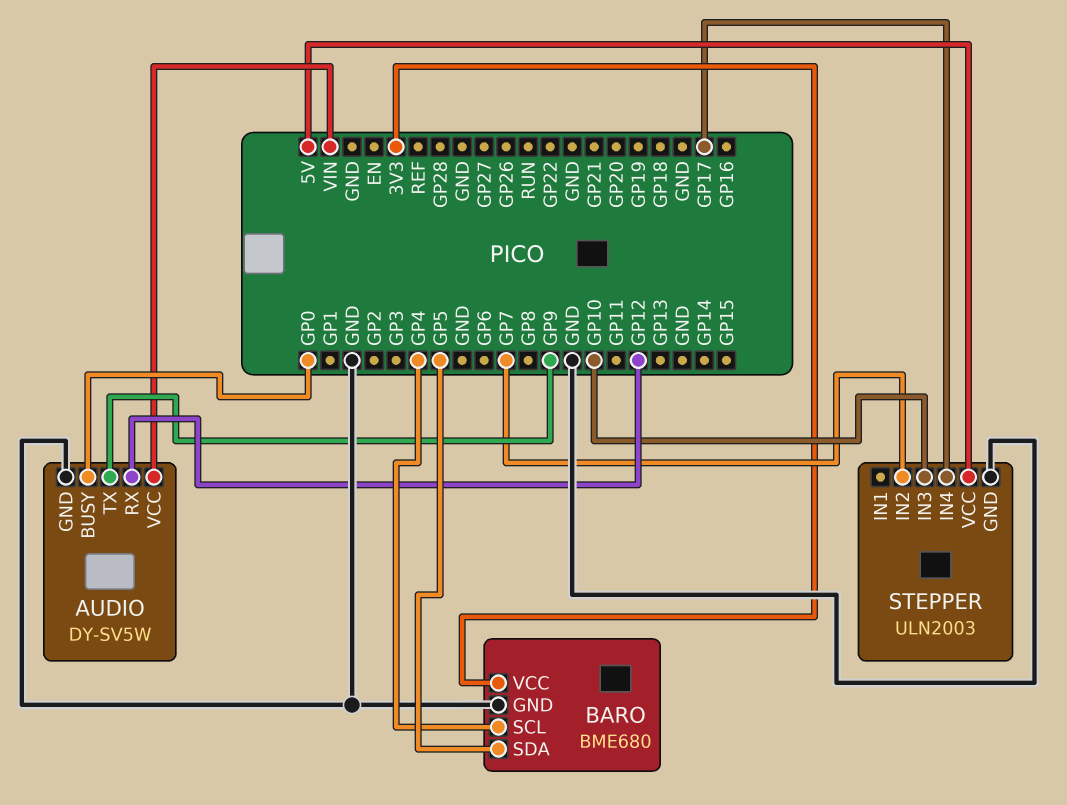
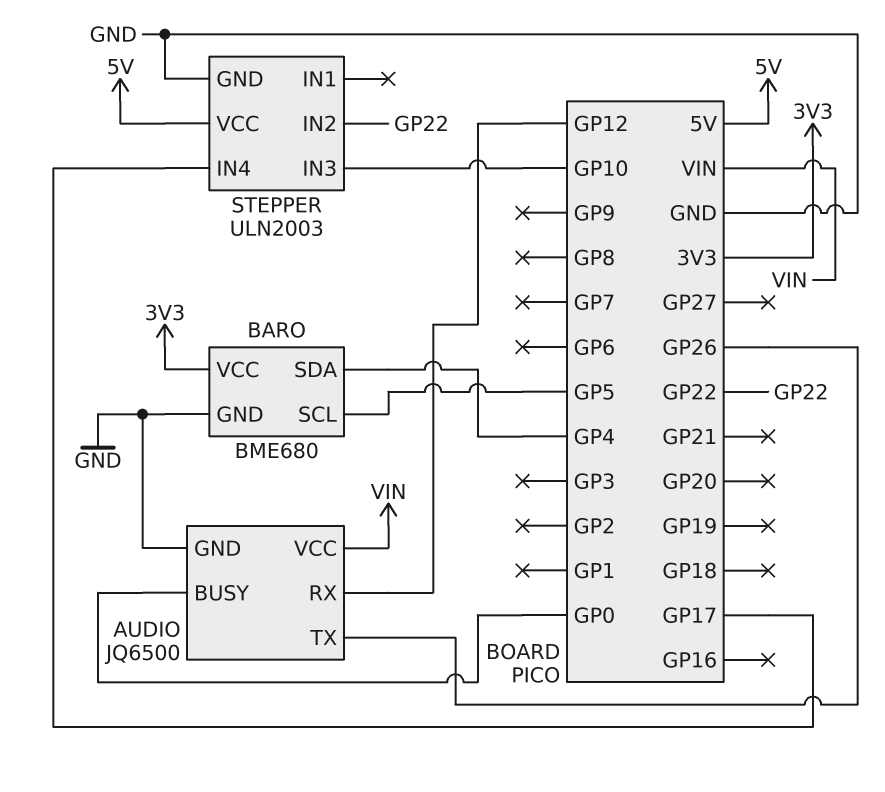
AUDIO: DY-SV5W -> JQ6500
AUDIO pin TX: GP9 -> GP26
BARO pin SCL: GP4 -> GP5
BARO pin SDA: GP5 -> GP4
STEPPER pin IN2: GP7 -> GP22

